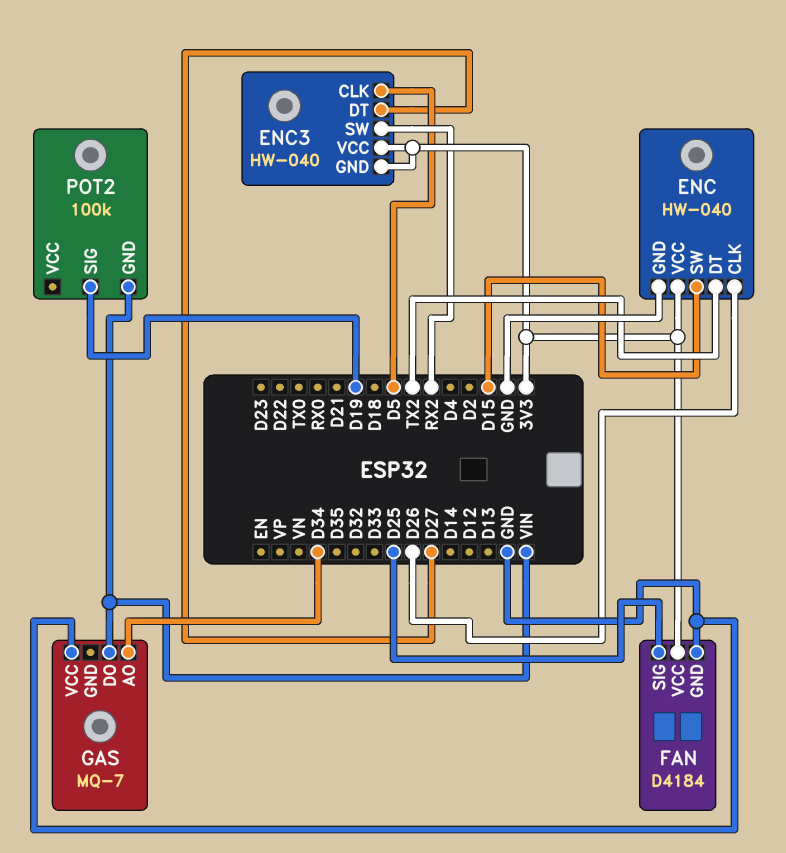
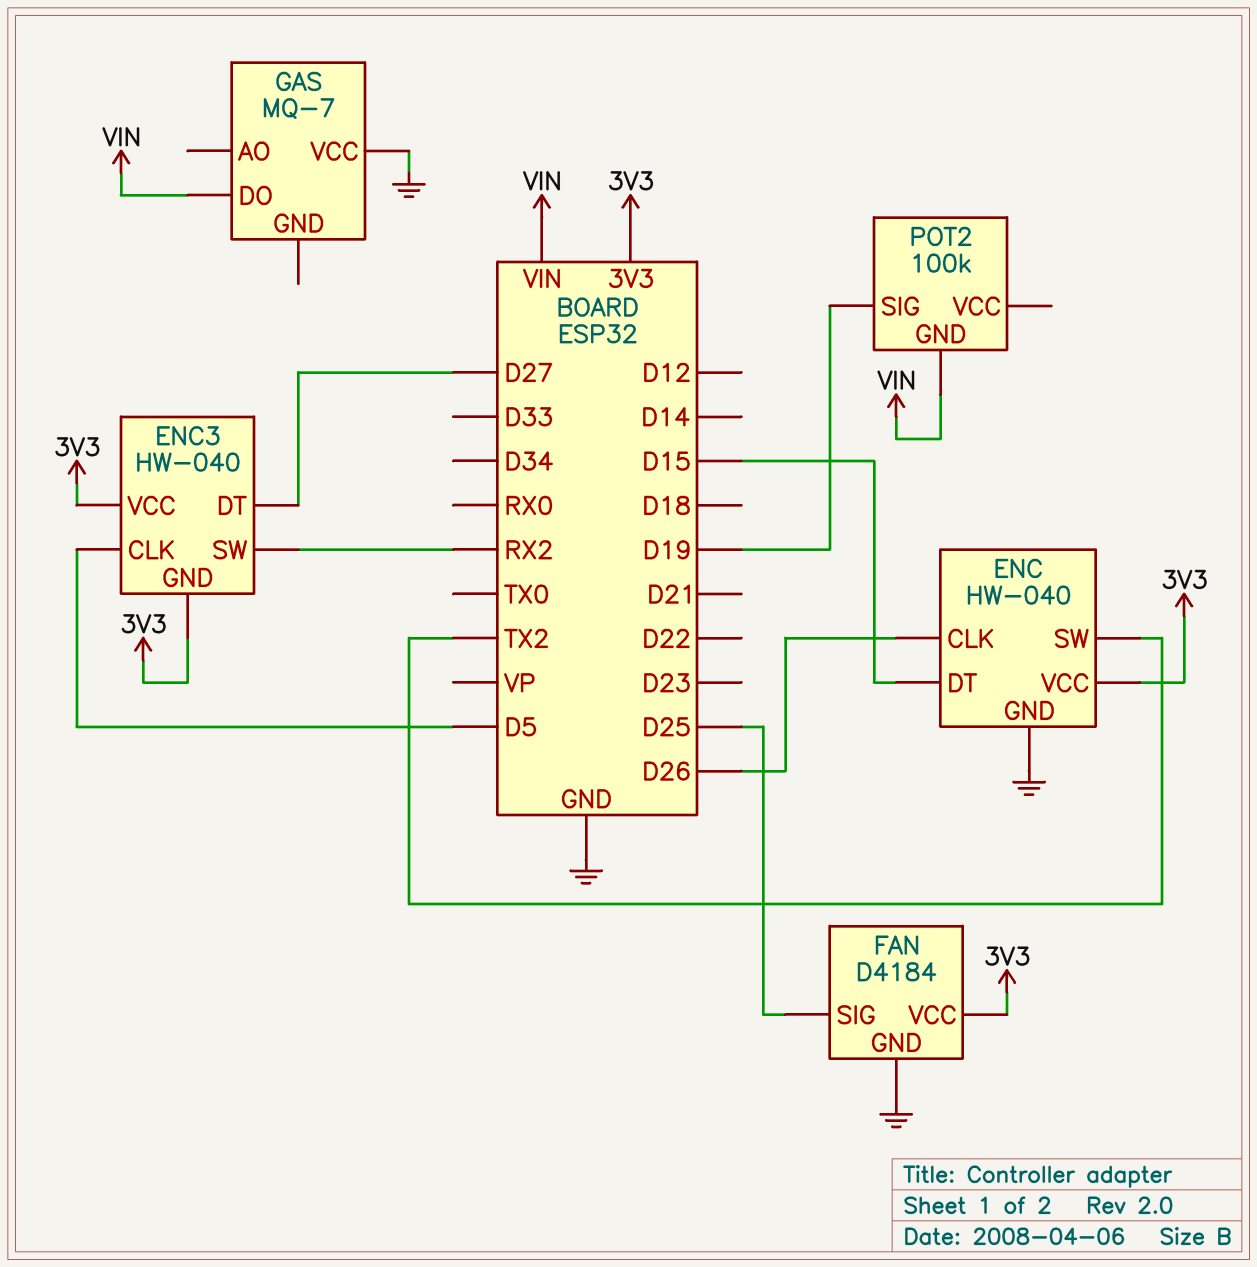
ENC pin DT: TX2 -> D15
ENC pin SW: D15 -> TX2
GAS pin AO: D34 -> none

